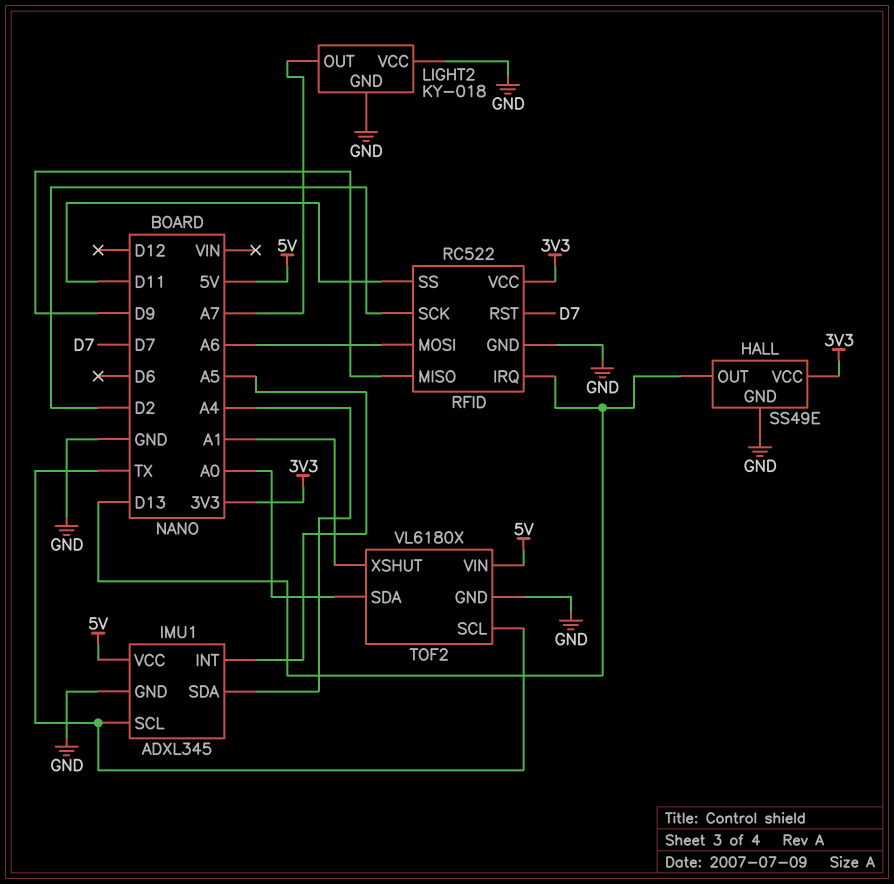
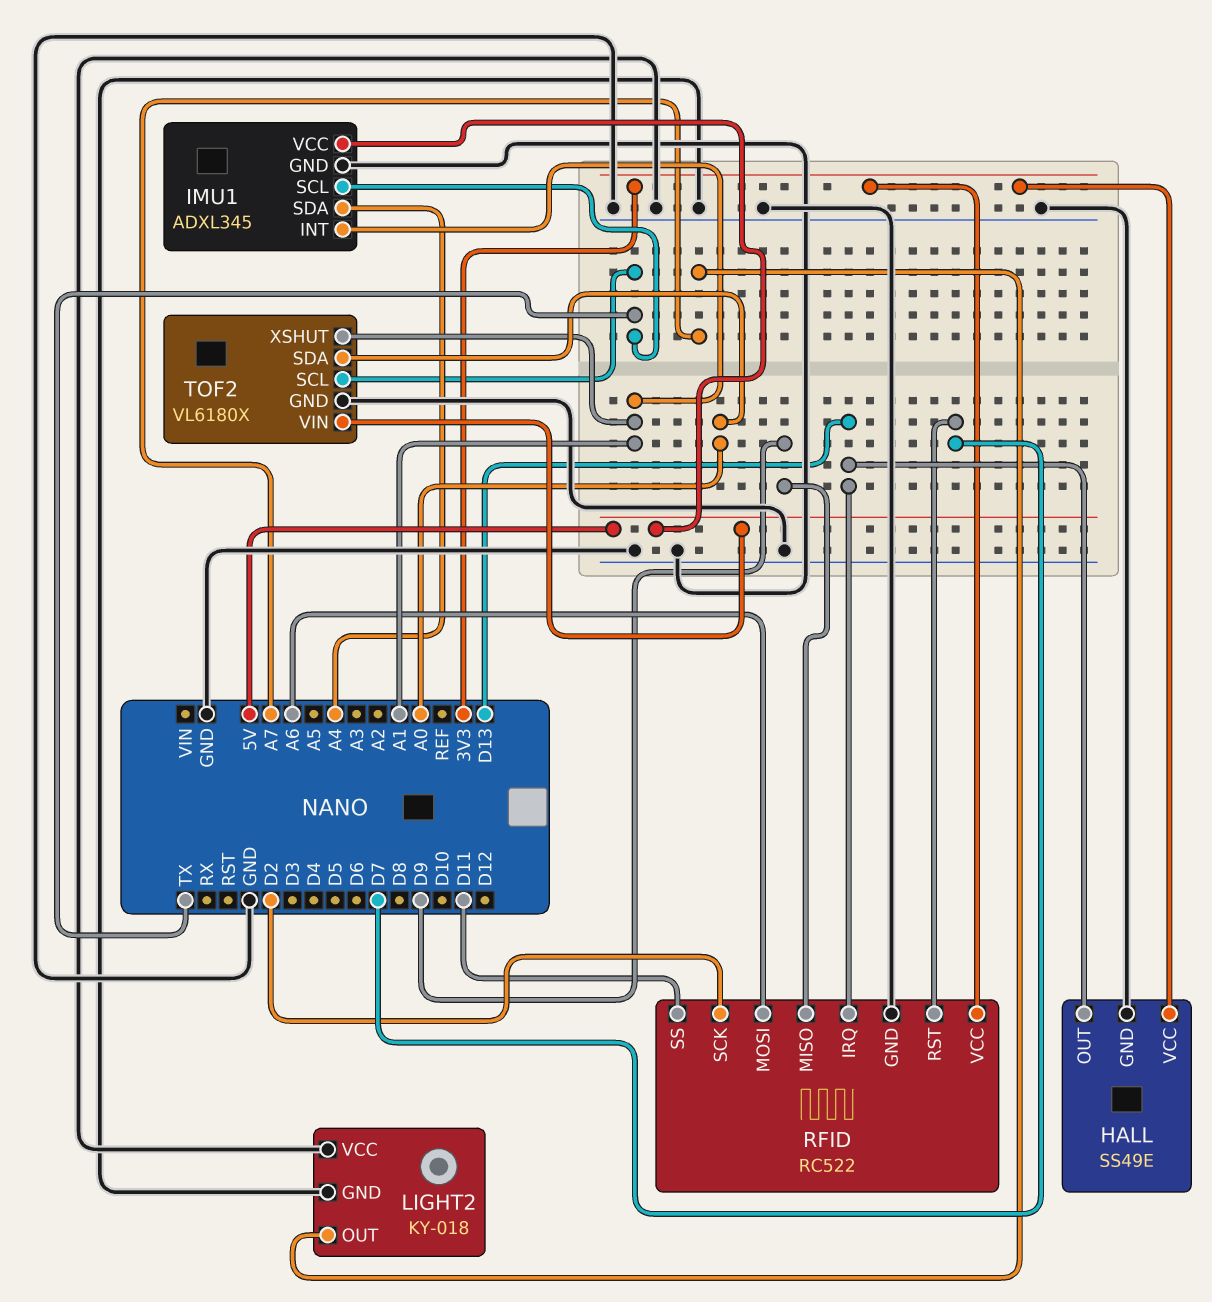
IMU1 pin INT: A5 -> A1

